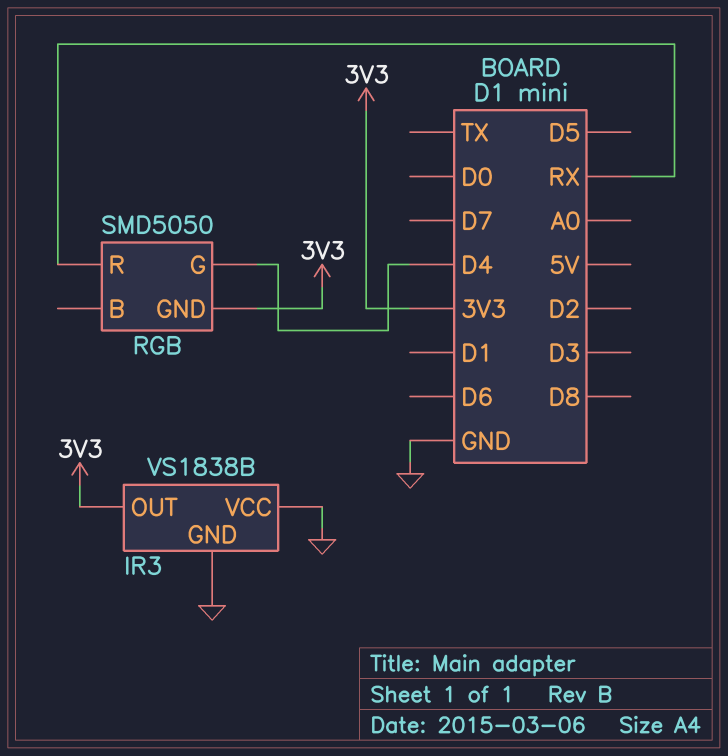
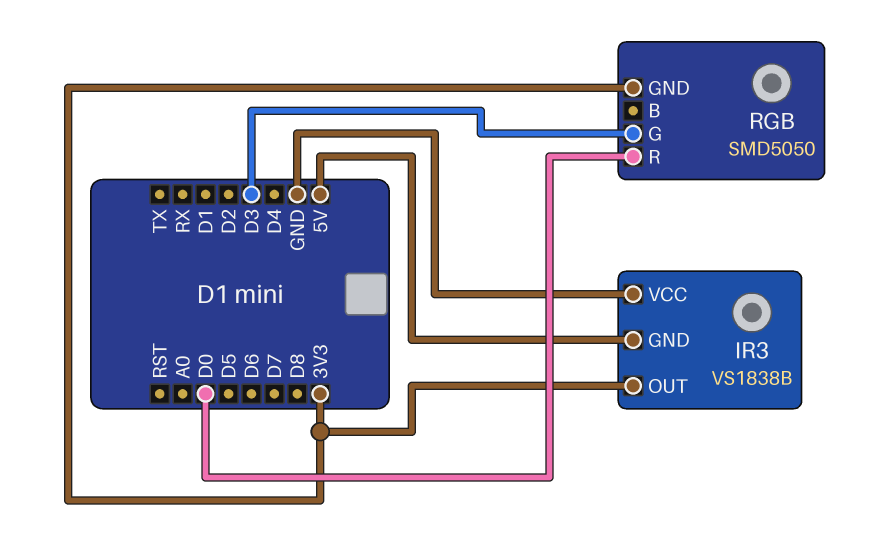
IR3 pin GND: GND -> 5V
RGB pin G: D4 -> D3
RGB pin R: RX -> D0

